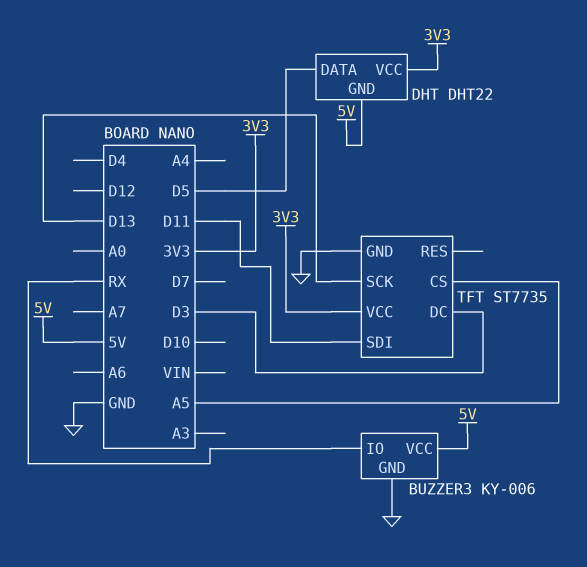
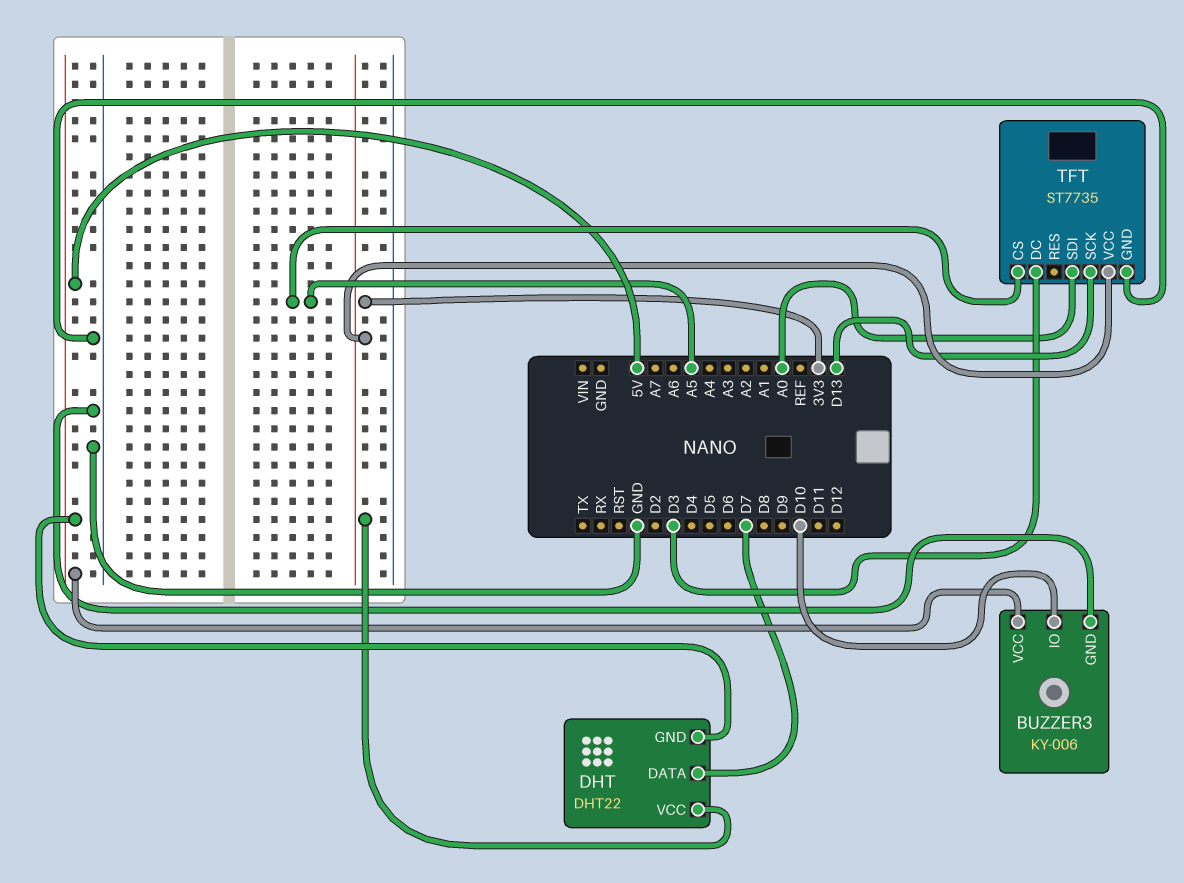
BUZZER3 pin IO: RX -> D10
DHT pin DATA: D5 -> D7
TFT pin SDI: D11 -> A0

